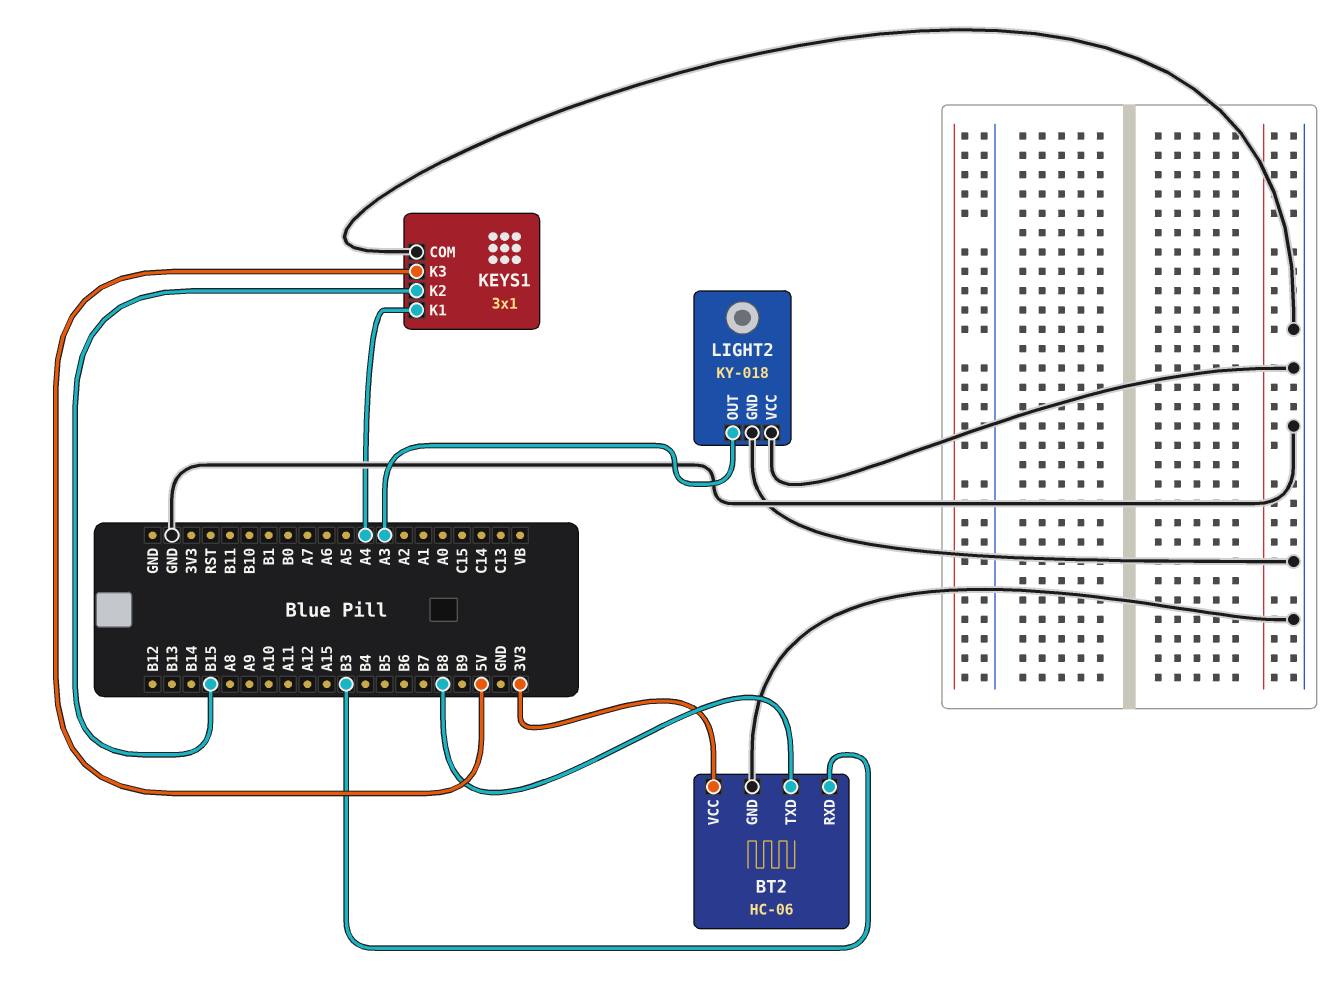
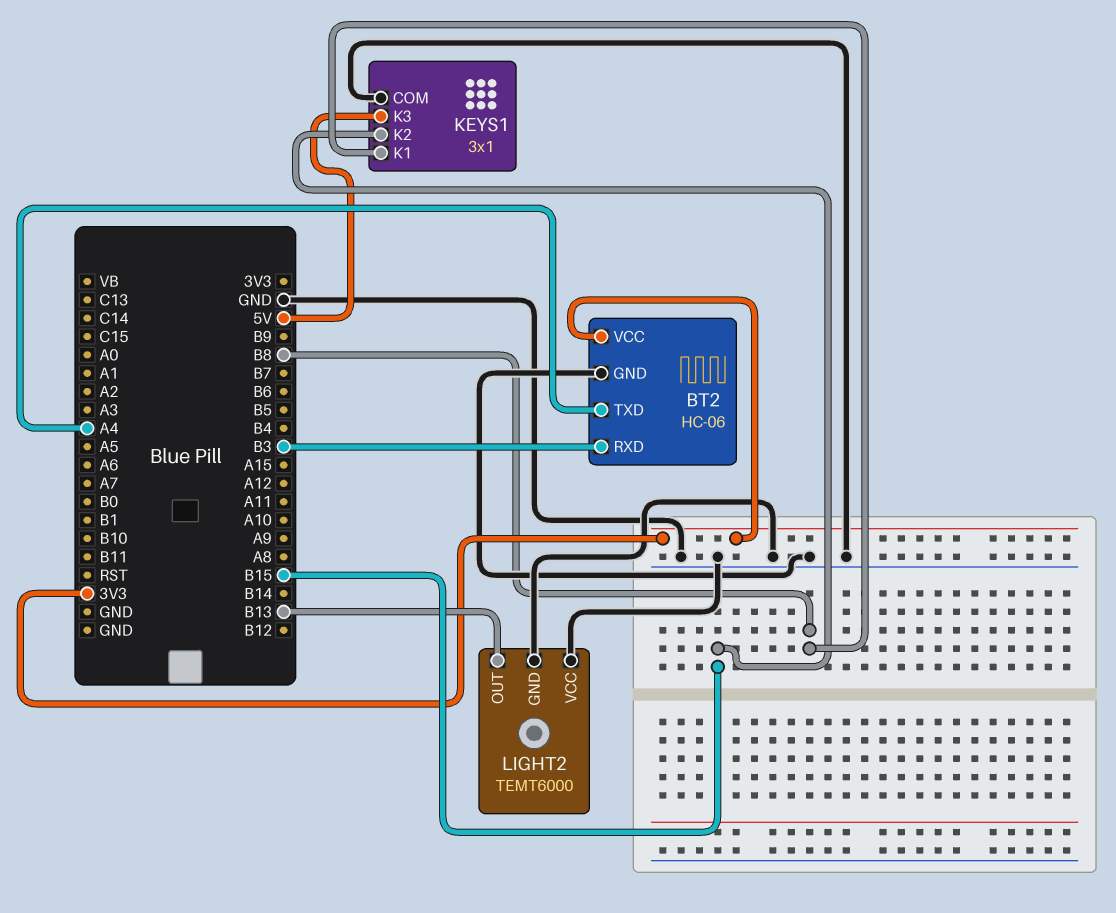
BT2 pin TXD: B8 -> A4
KEYS1 pin K1: A4 -> B8
LIGHT2: KY-018 -> TEMT6000
LIGHT2 pin OUT: A3 -> B13

